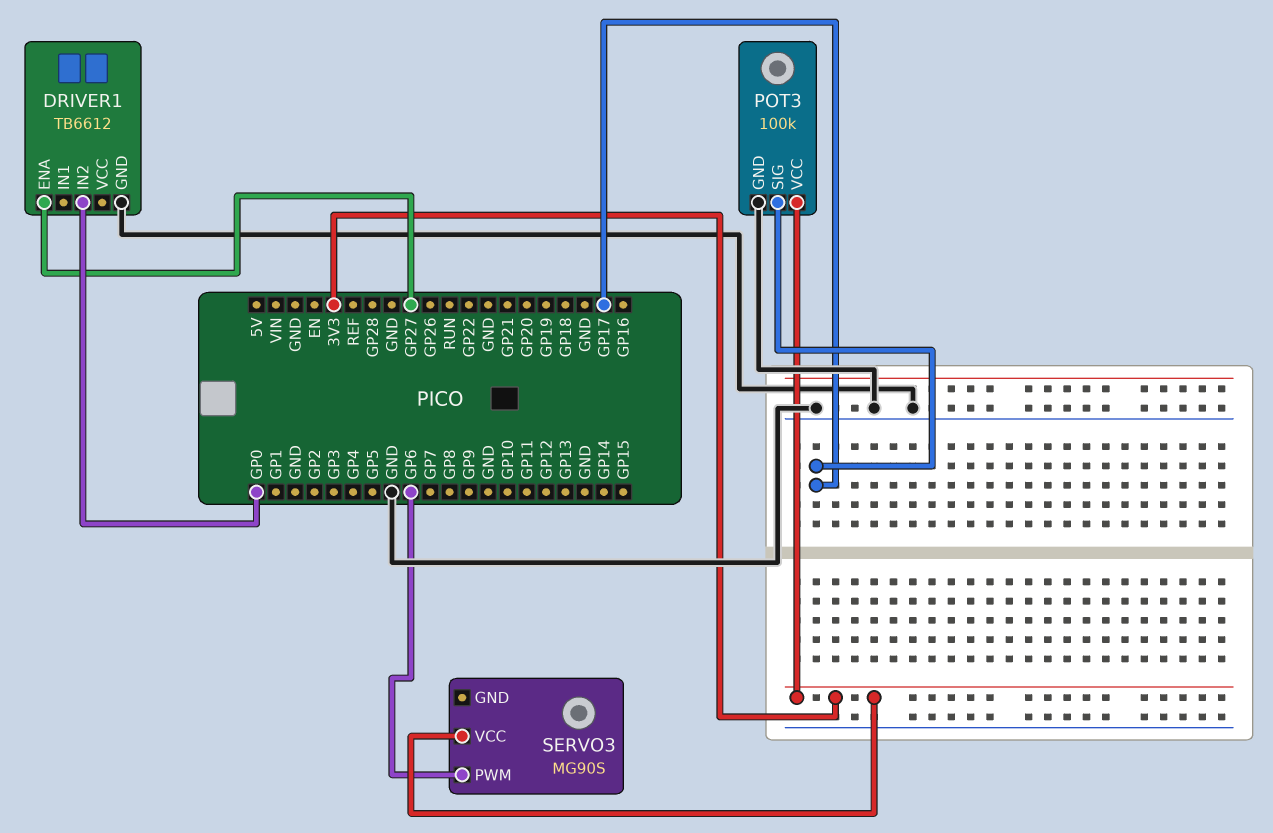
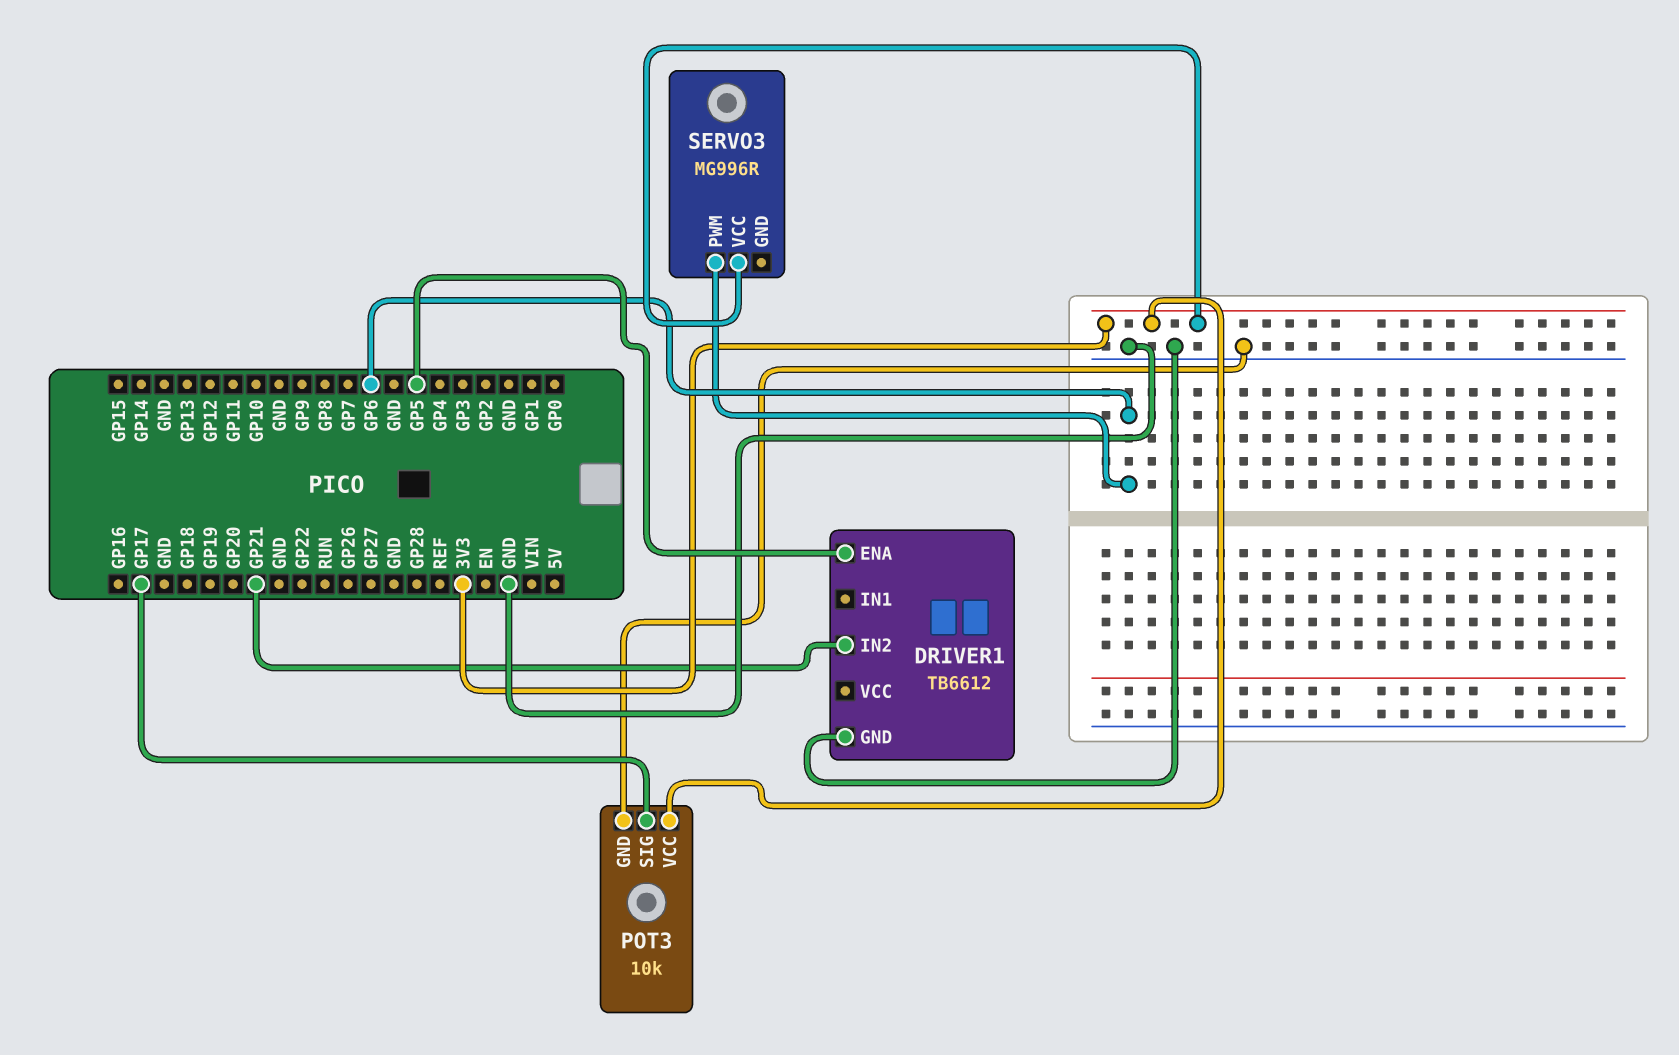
DRIVER1 pin ENA: GP27 -> GP5
DRIVER1 pin IN2: GP0 -> GP21
POT3: 100k -> 10k
SERVO3: MG90S -> MG996R

